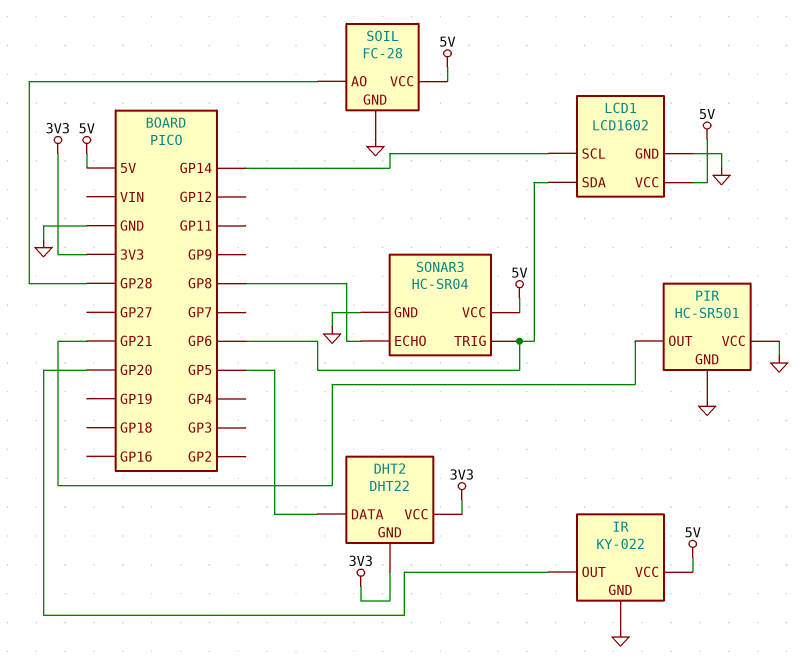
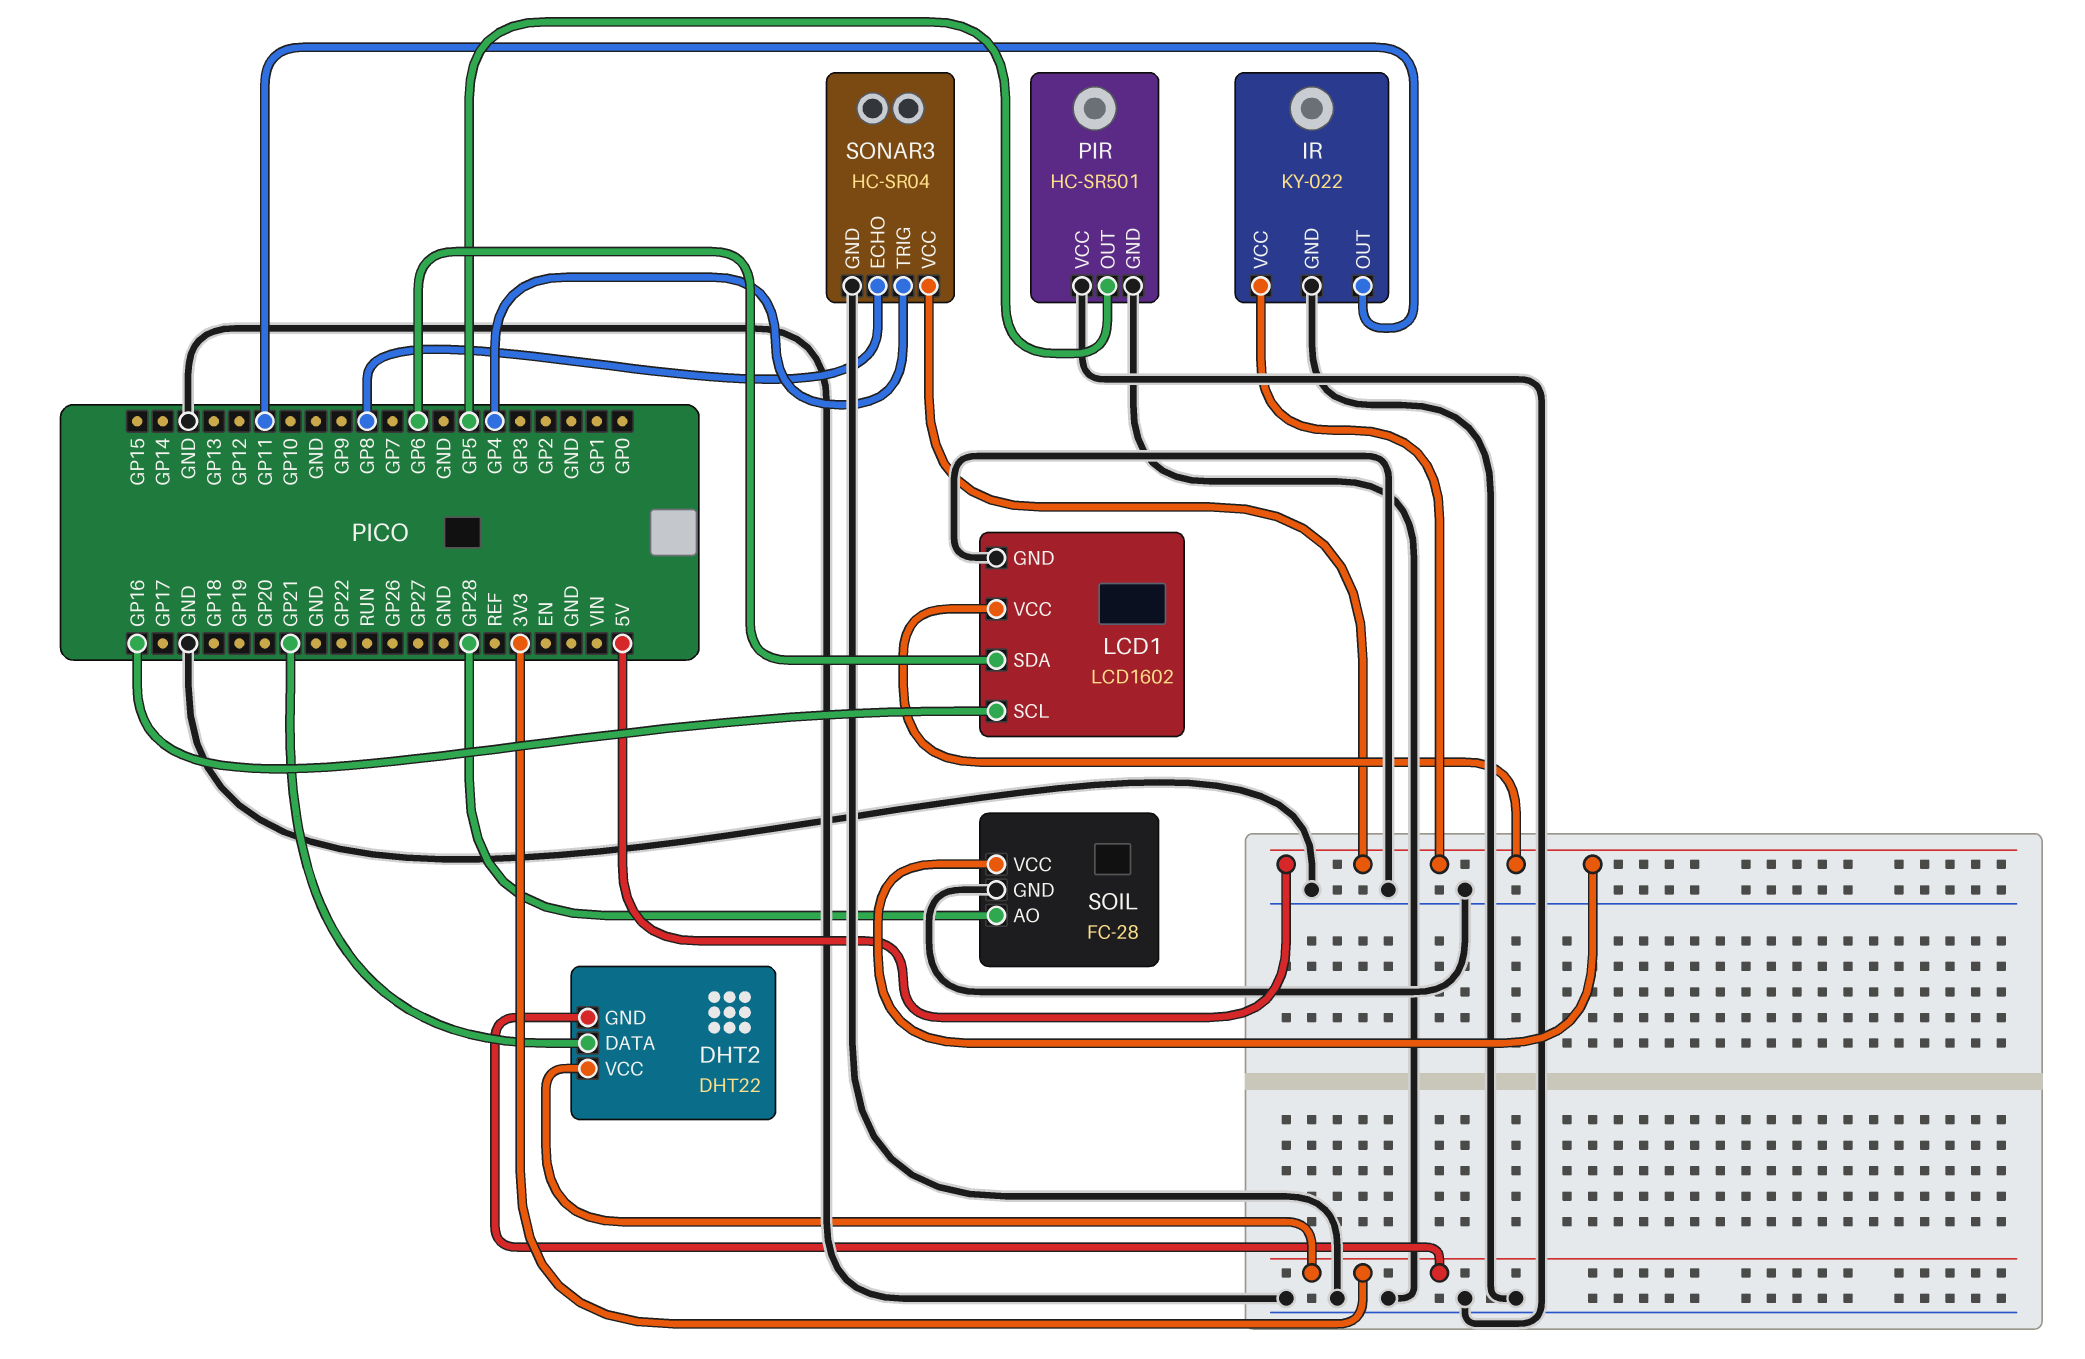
DHT2 pin DATA: GP5 -> GP21
IR pin OUT: GP20 -> GP11
LCD1 pin SCL: GP14 -> GP16
PIR pin OUT: GP21 -> GP5
SONAR3 pin TRIG: GP6 -> GP4

